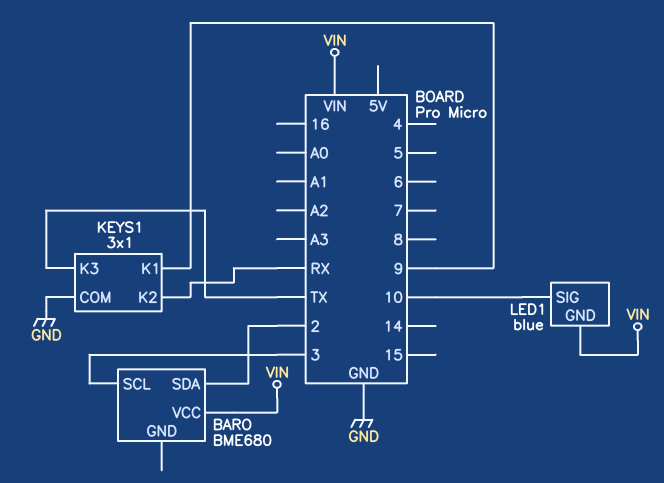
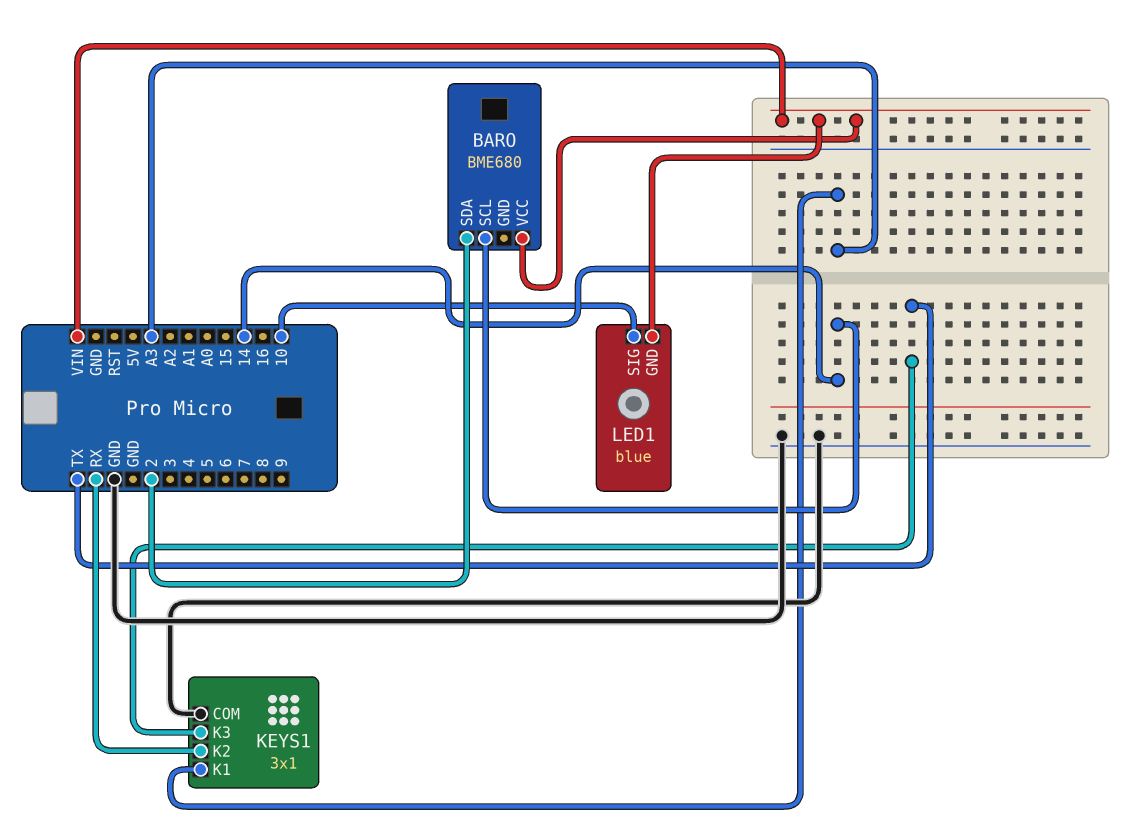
BARO pin SCL: 3 -> 14
KEYS1 pin K1: 9 -> A3

